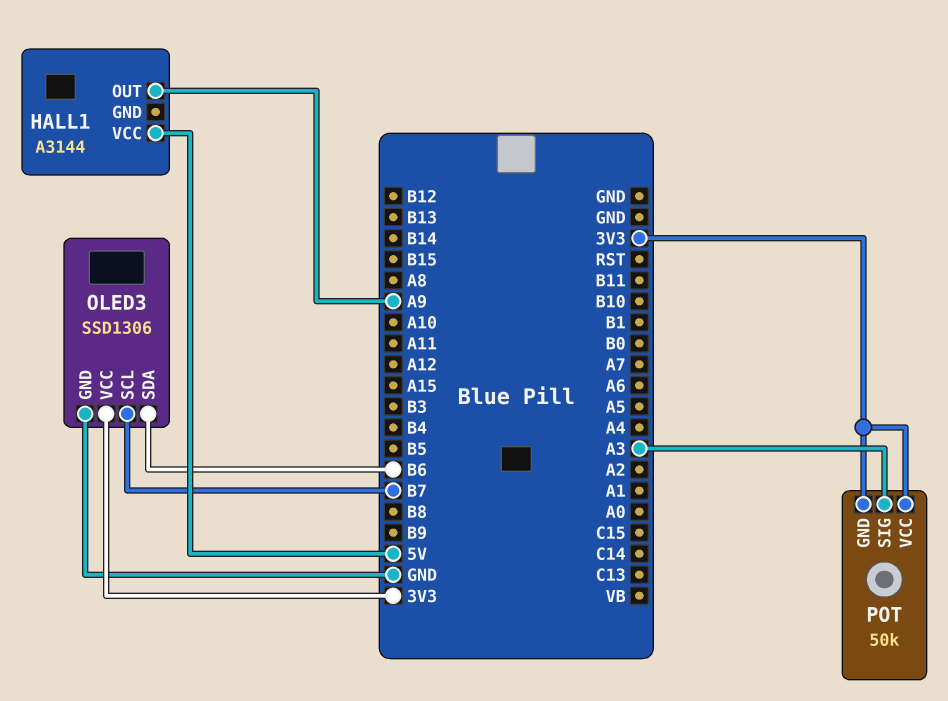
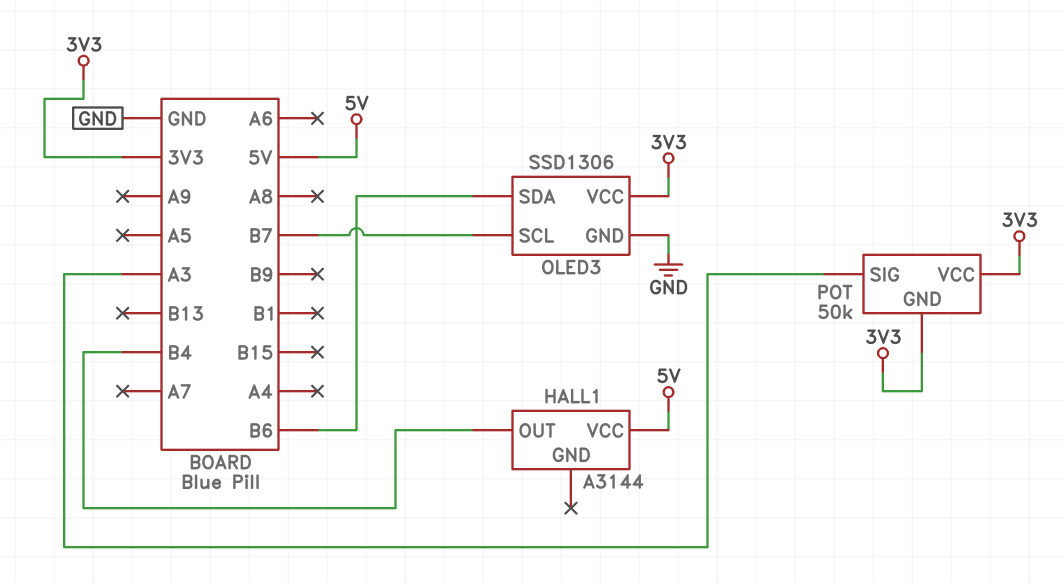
HALL1 pin OUT: A9 -> B4

